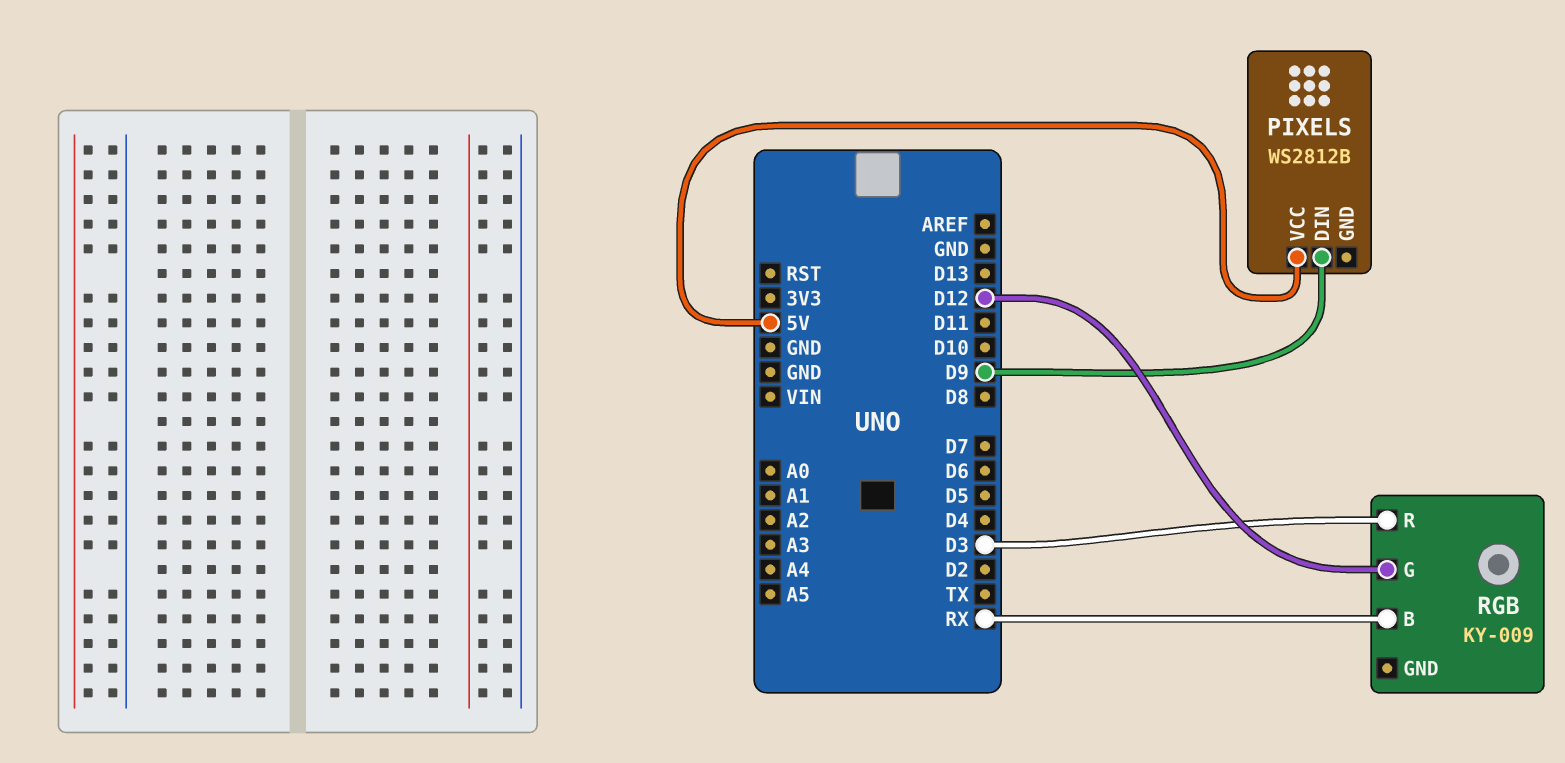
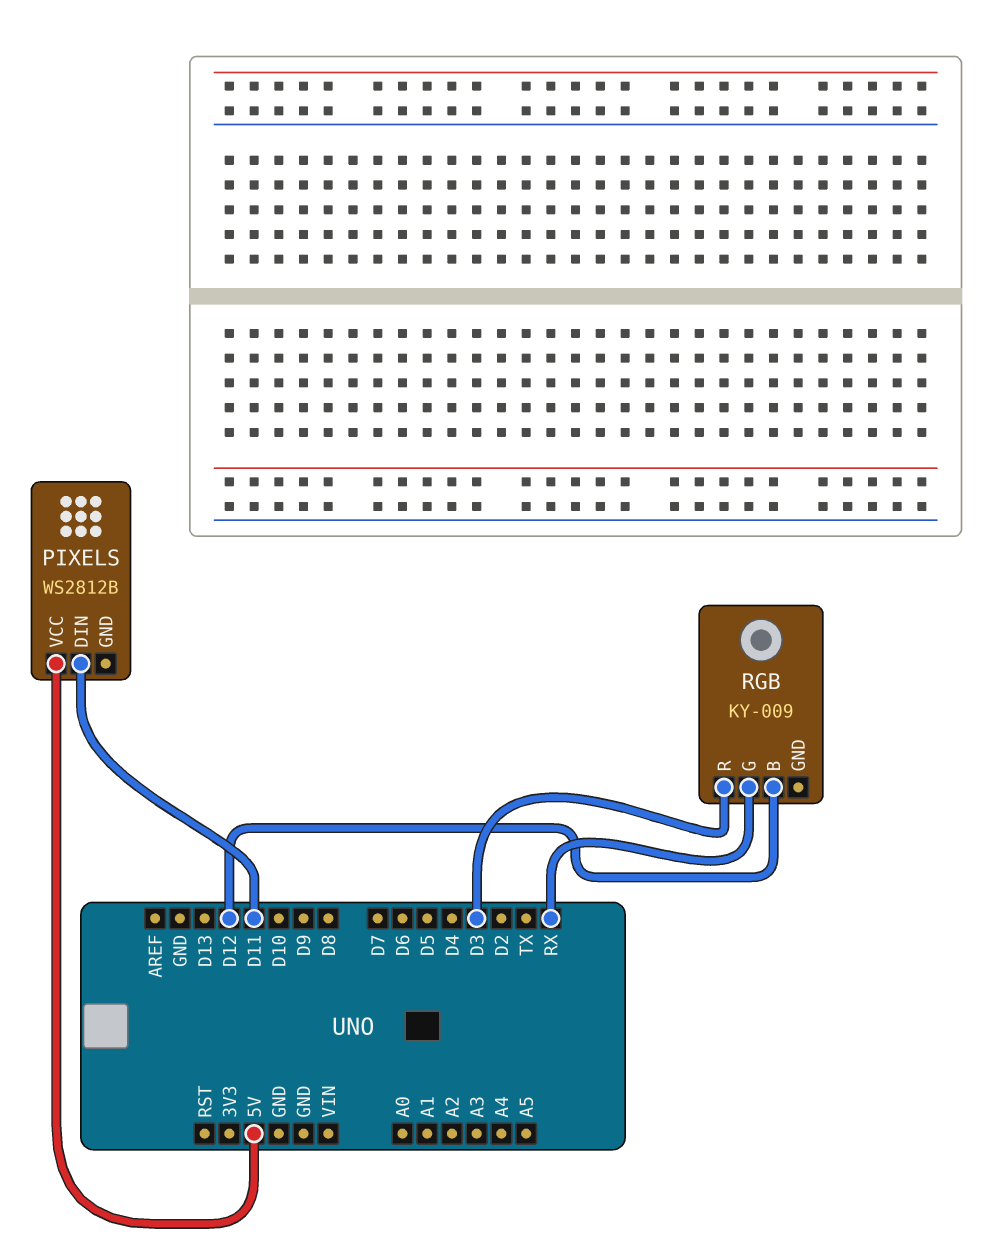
PIXELS pin DIN: D9 -> D11
RGB pin B: RX -> D12
RGB pin G: D12 -> RX

